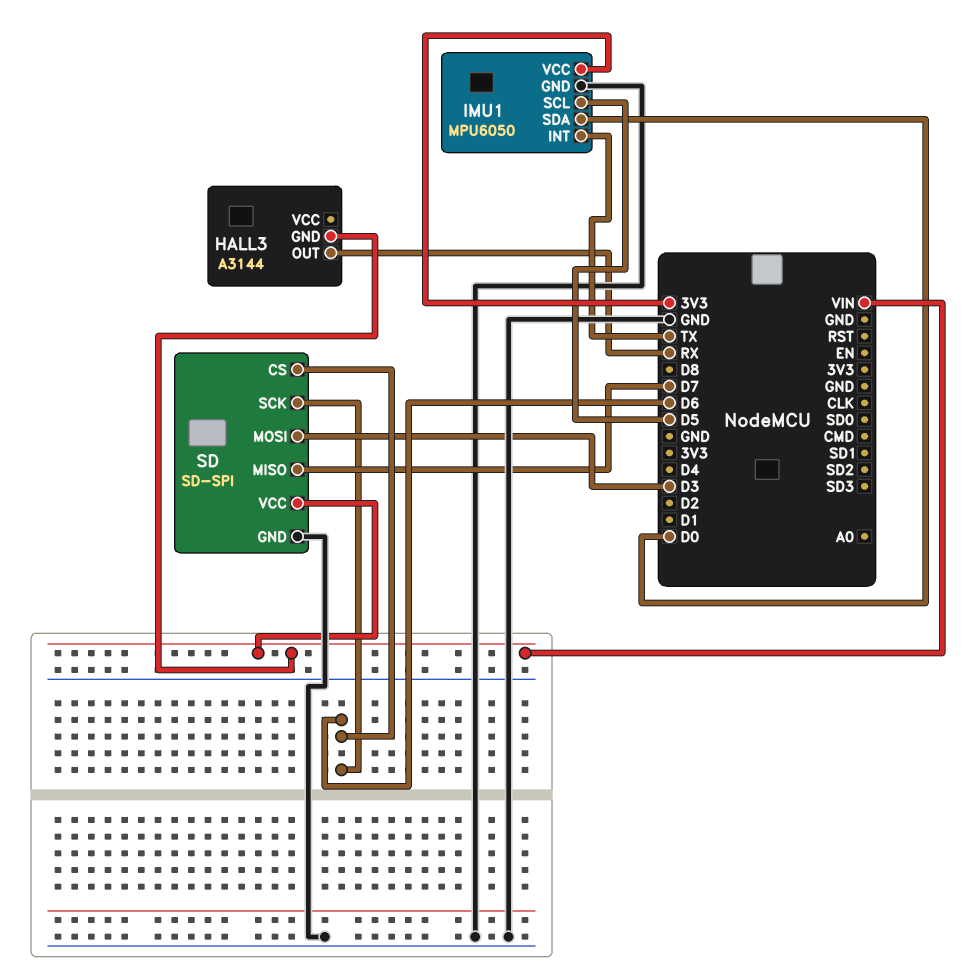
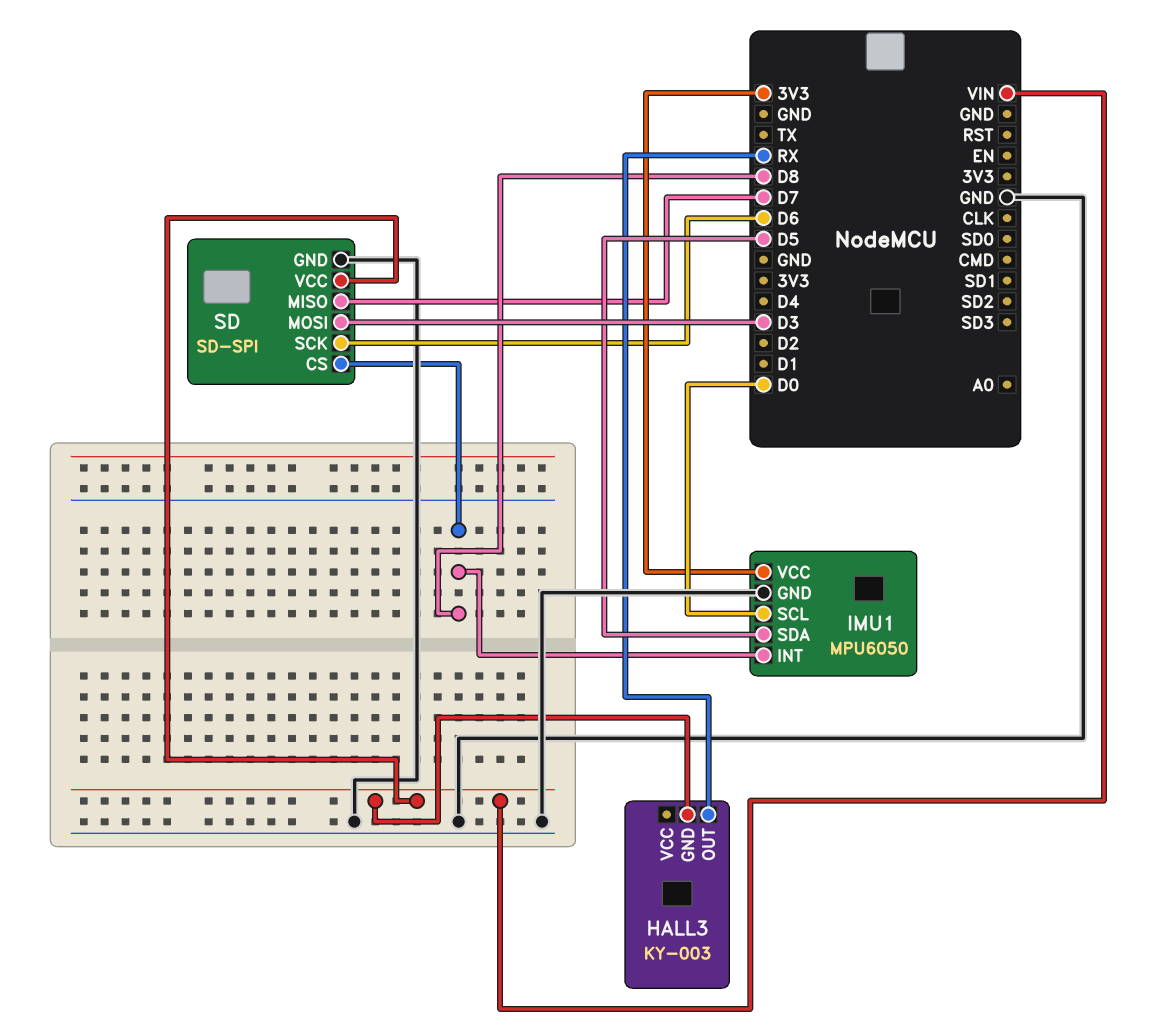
HALL3: A3144 -> KY-003
IMU1 pin INT: TX -> D8
IMU1 pin SCL: D5 -> D0
IMU1 pin SDA: D0 -> D5
SD pin CS: D6 -> D8

